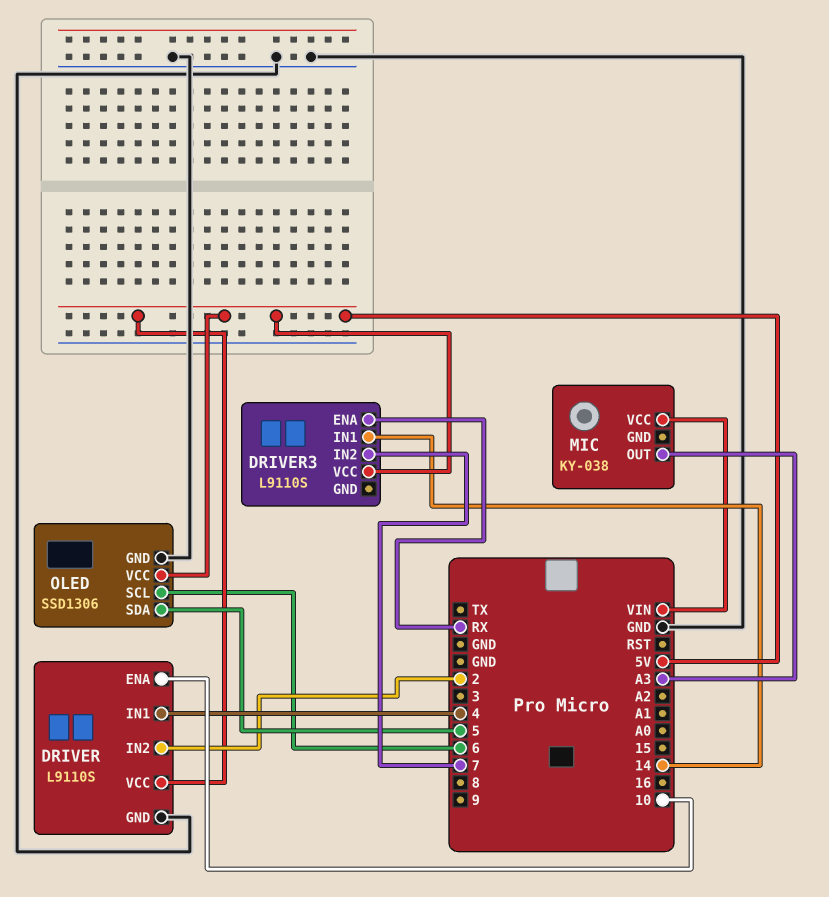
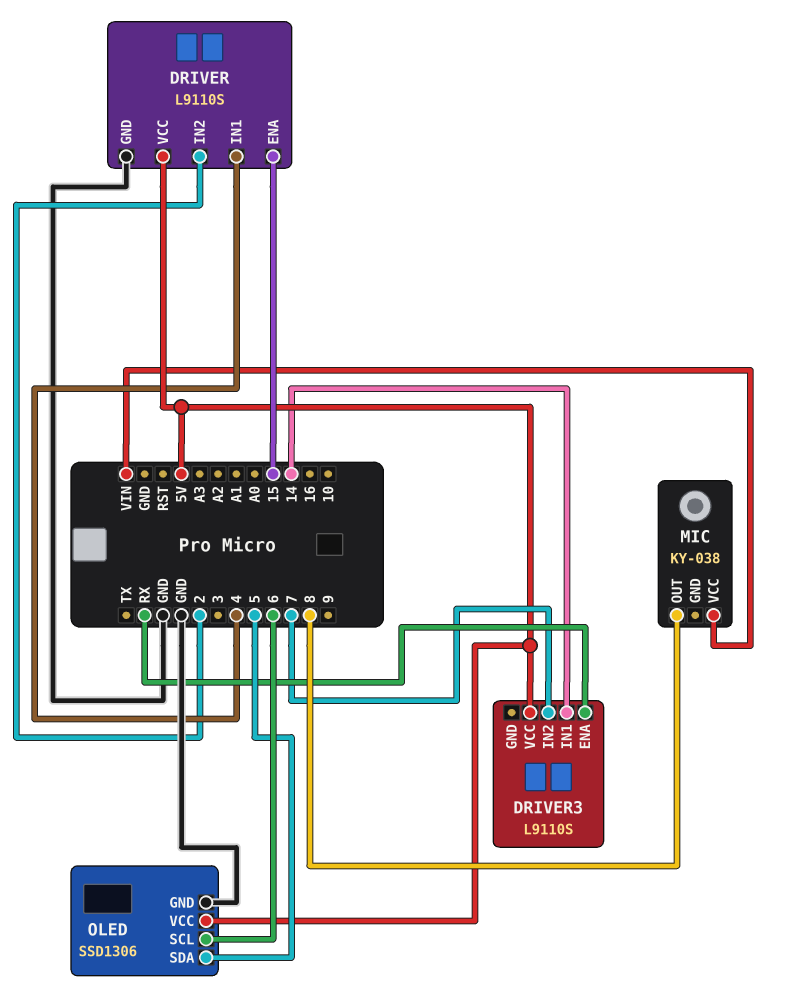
DRIVER pin ENA: 10 -> 15
MIC pin OUT: A3 -> 8

